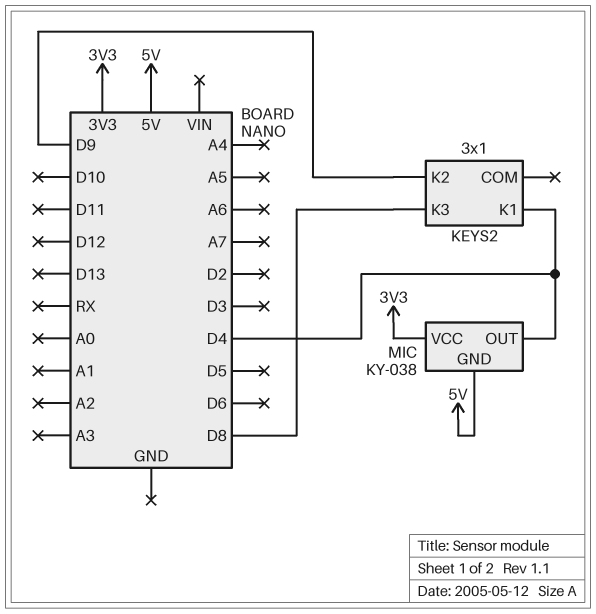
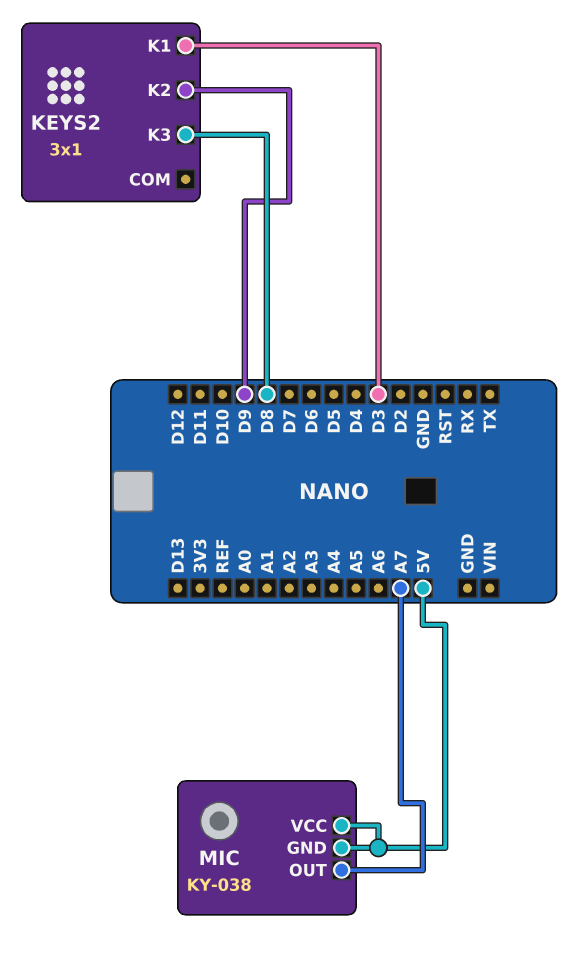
KEYS2 pin K1: D4 -> D3
MIC pin OUT: D4 -> A7
MIC pin VCC: 3V3 -> 5V

